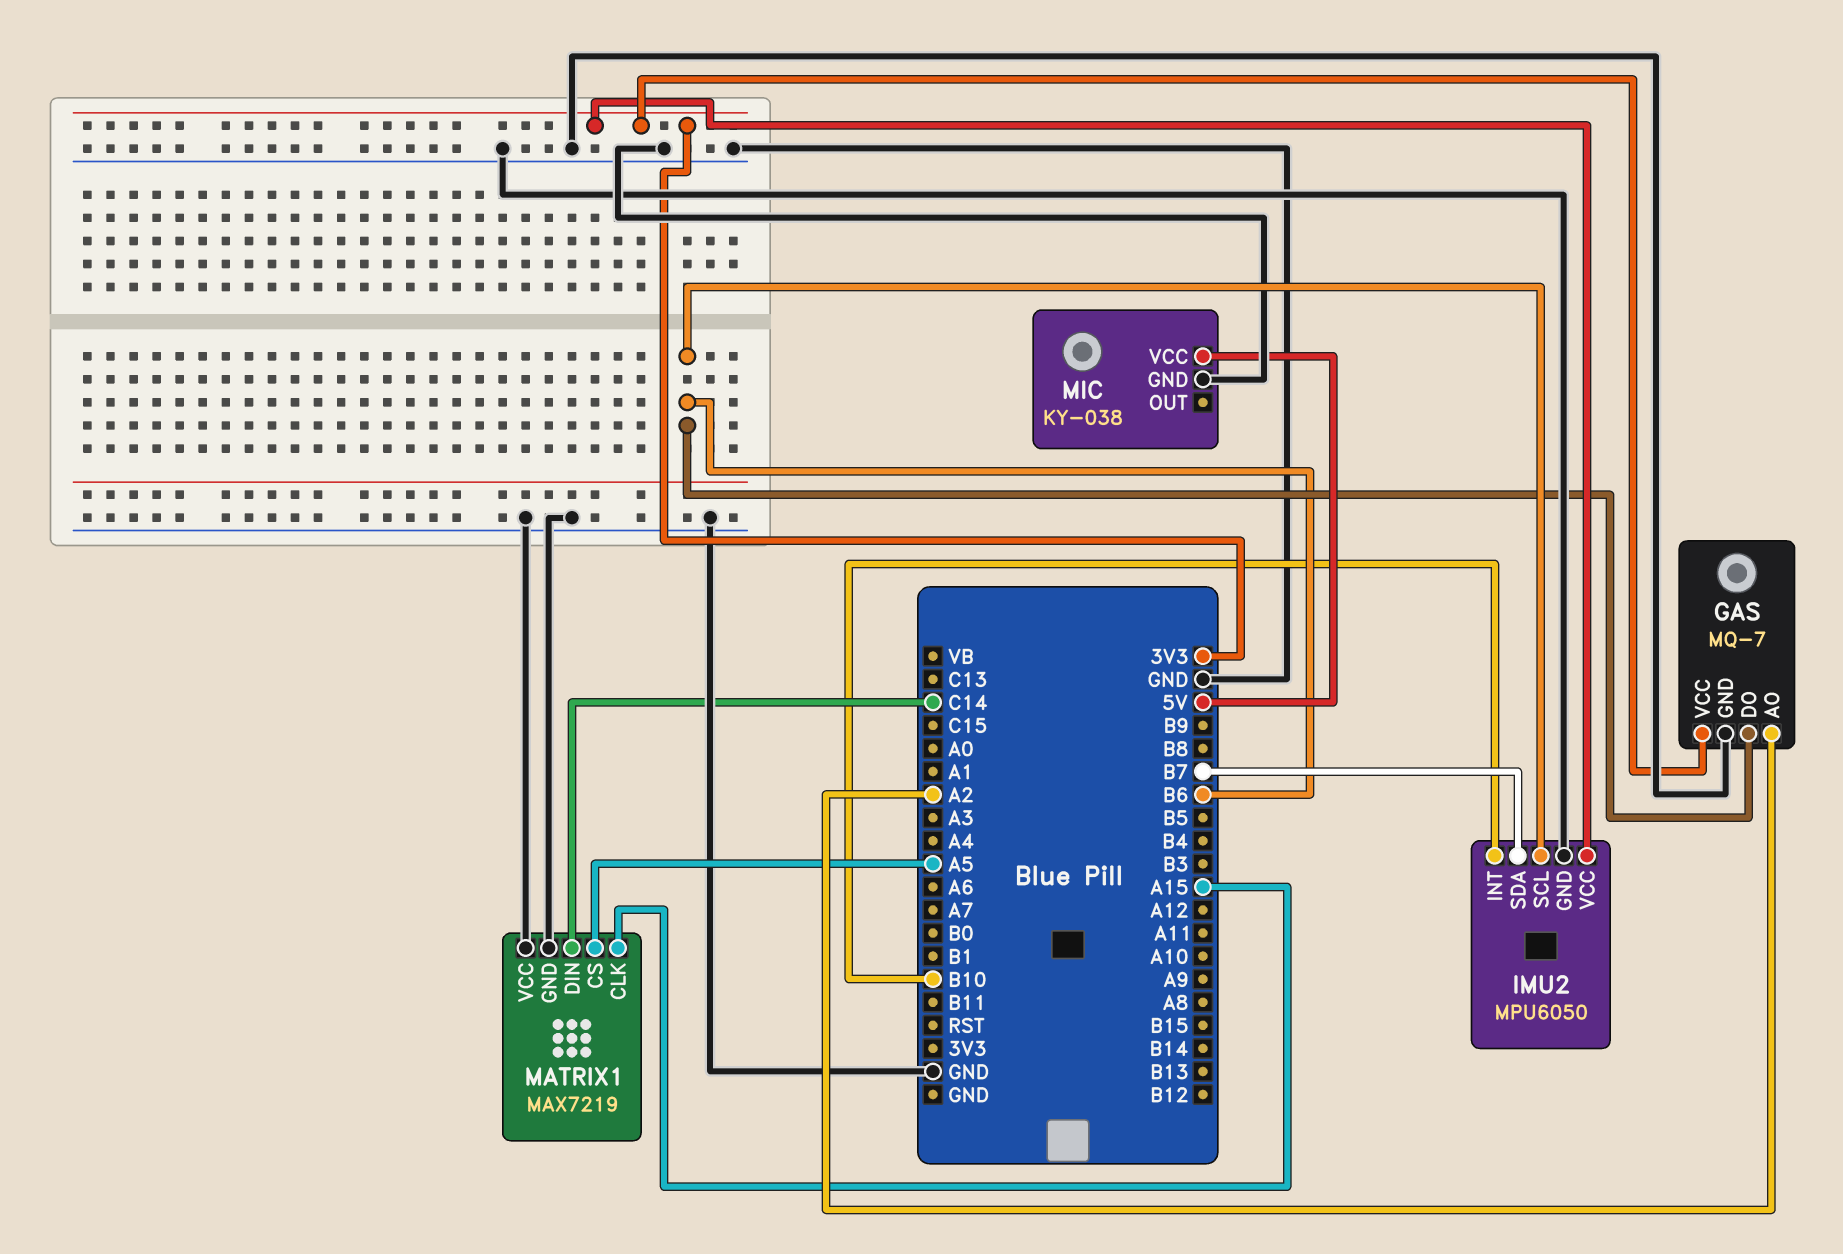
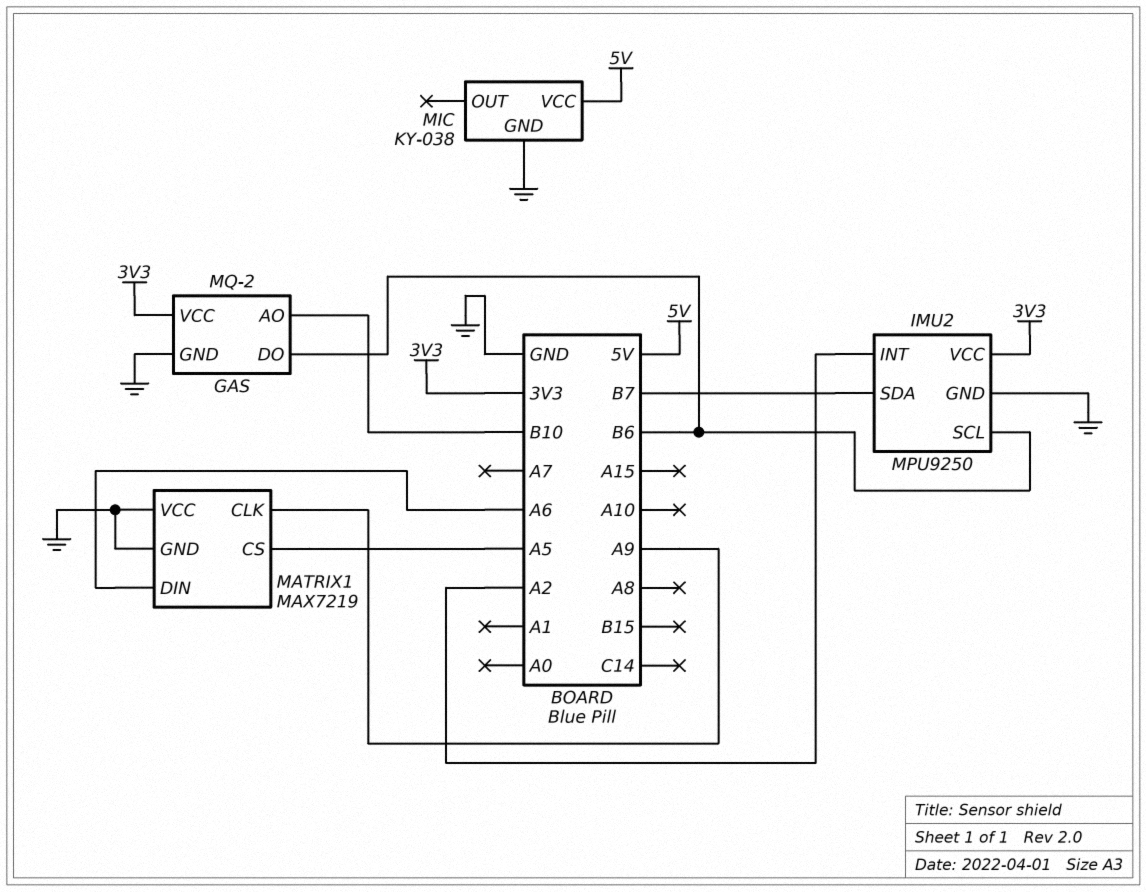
GAS: MQ-7 -> MQ-2
GAS pin AO: A2 -> B10
IMU2: MPU6050 -> MPU9250
IMU2 pin INT: B10 -> A2
MATRIX1 pin CLK: A15 -> A9
MATRIX1 pin DIN: C14 -> A6

